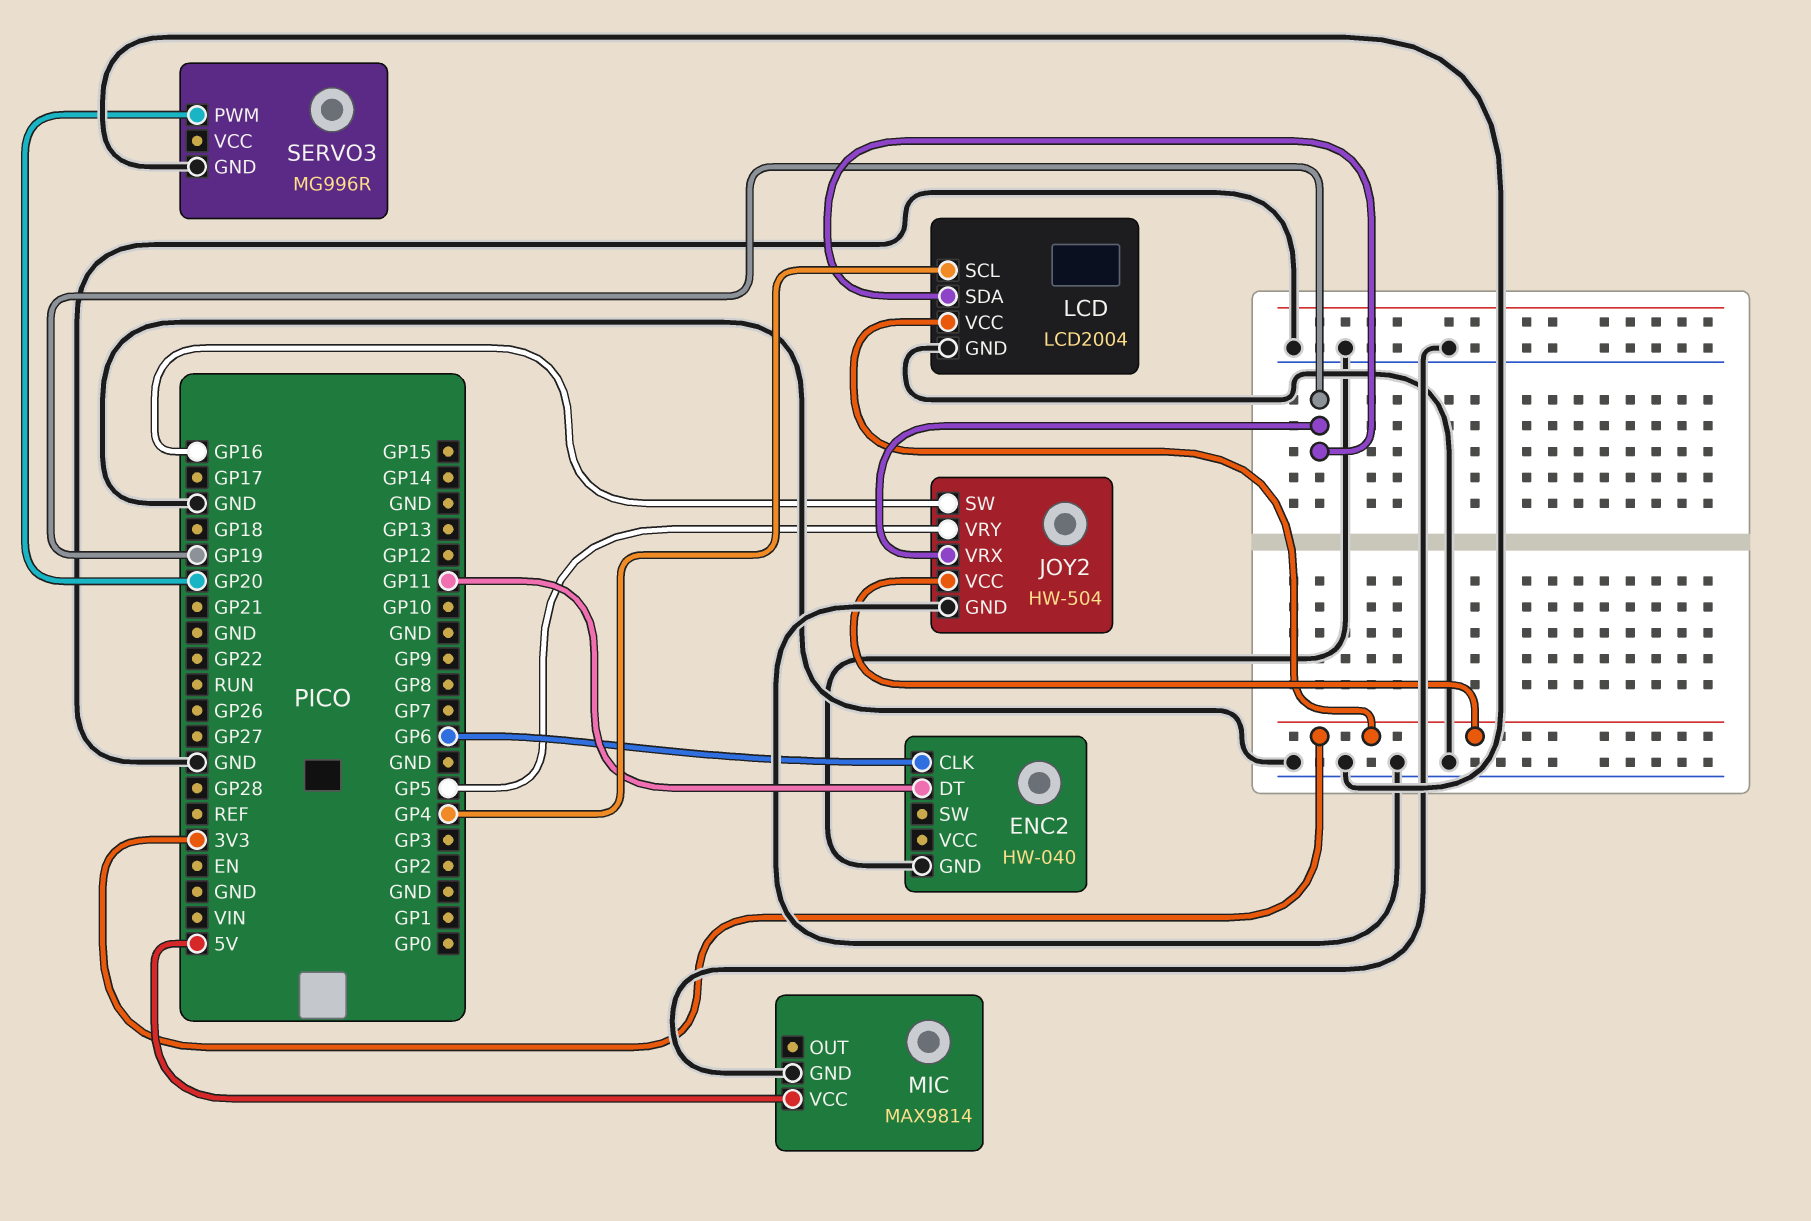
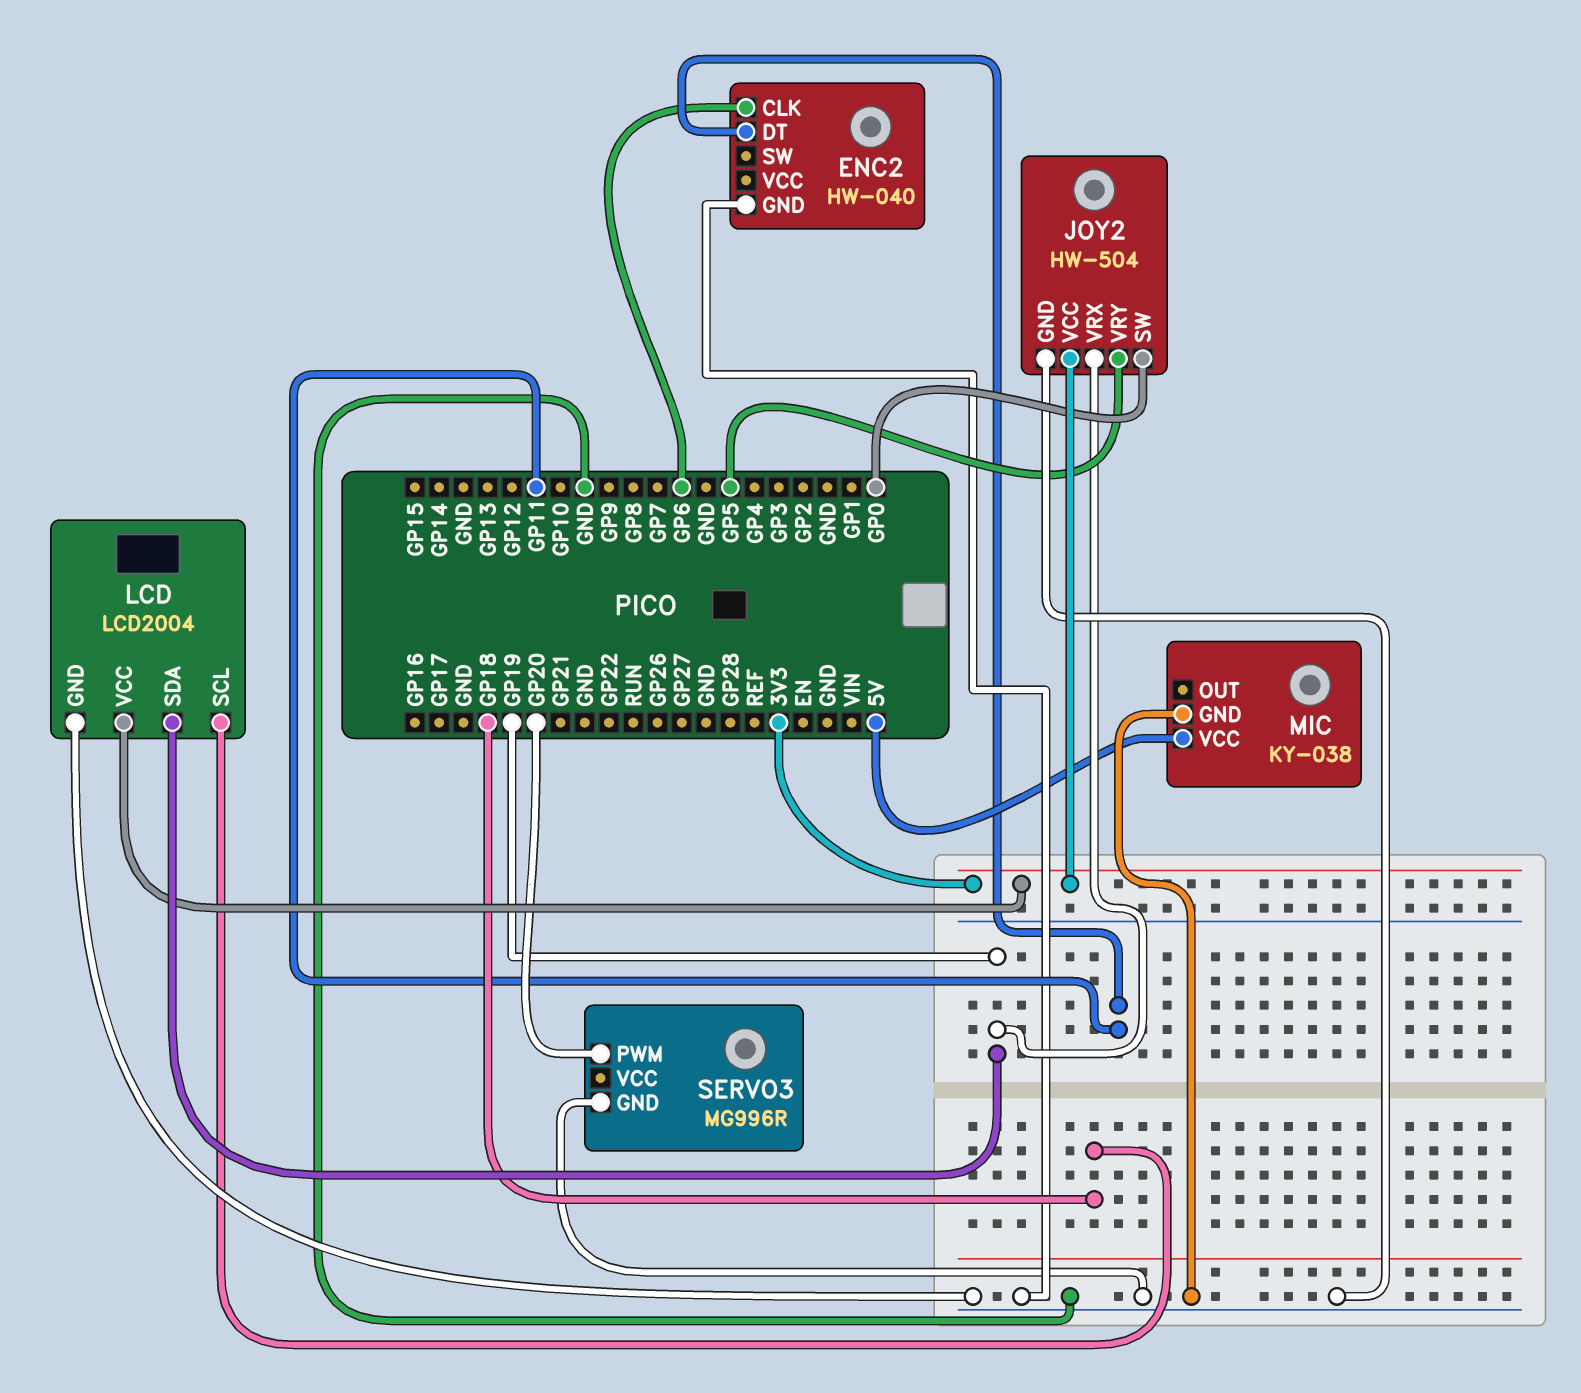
JOY2 pin SW: GP16 -> GP0
LCD pin SCL: GP4 -> GP18
MIC: MAX9814 -> KY-038

